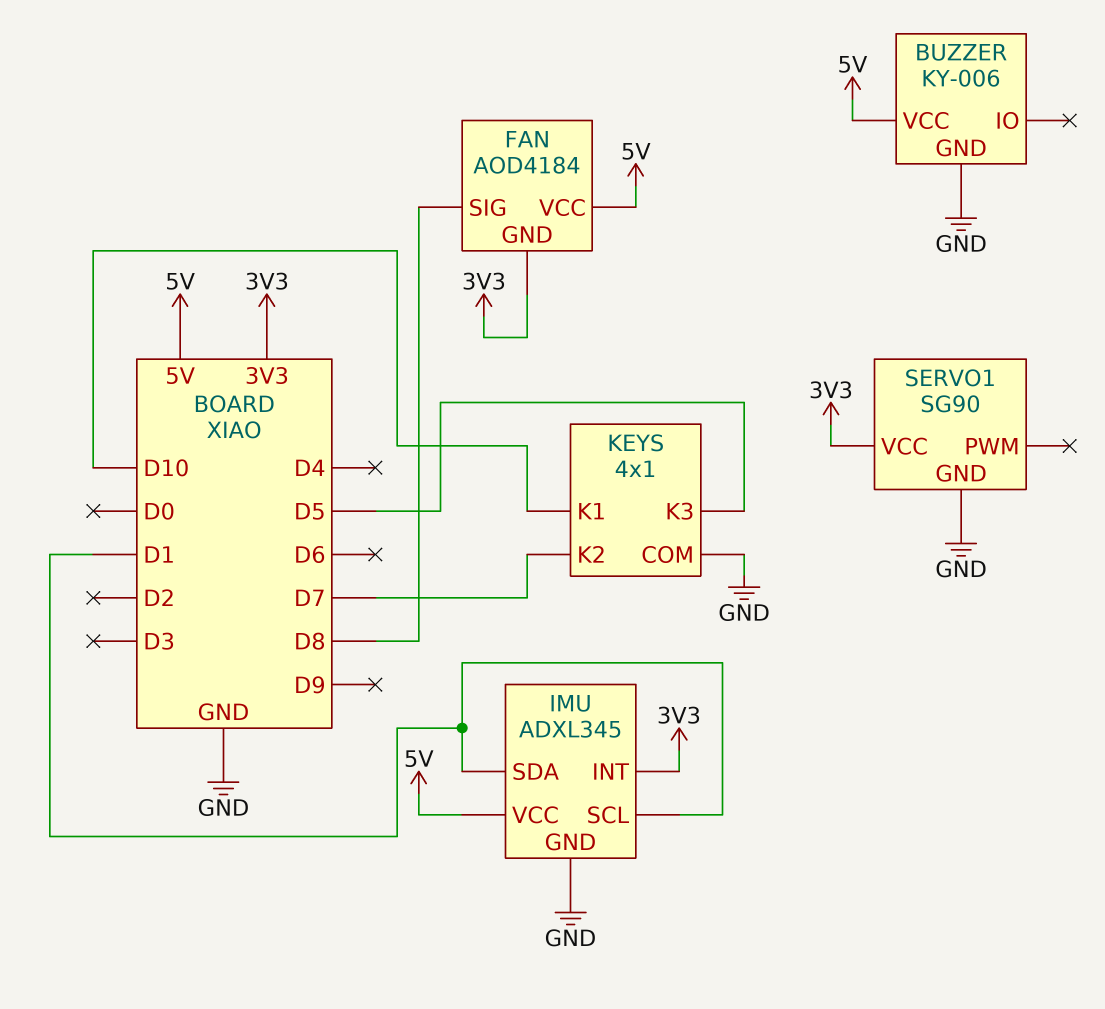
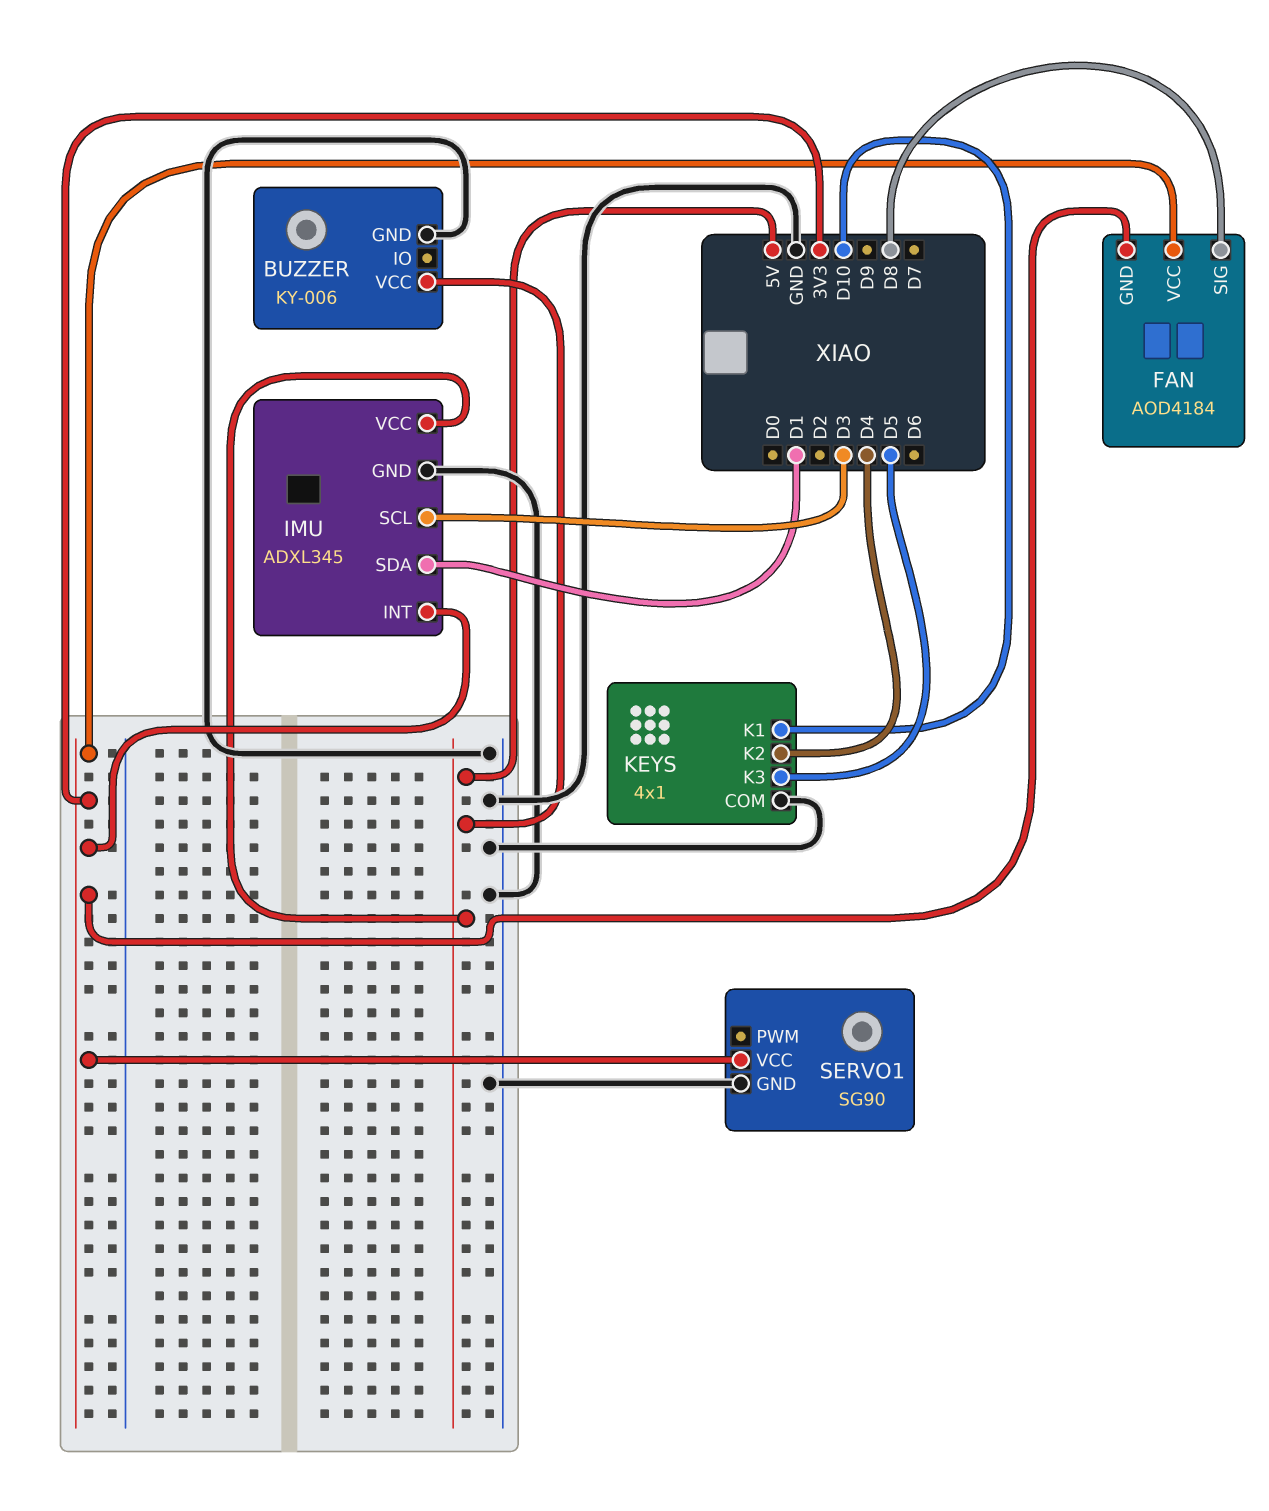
FAN pin VCC: 5V -> 3V3
IMU pin SCL: D1 -> D3
KEYS pin K2: D7 -> D4

